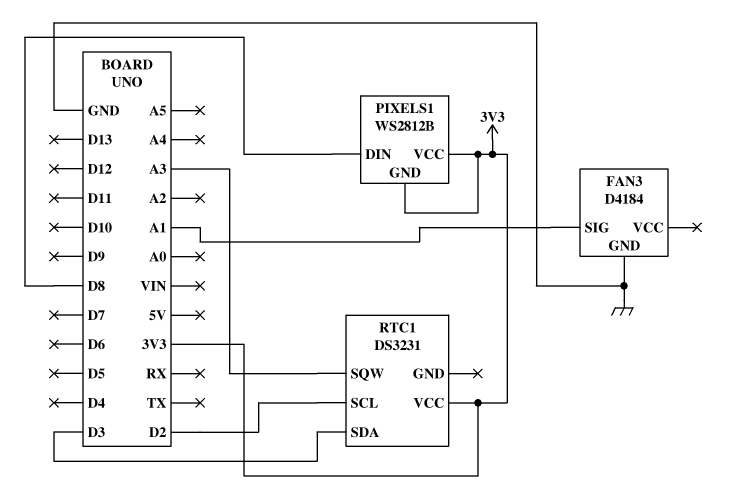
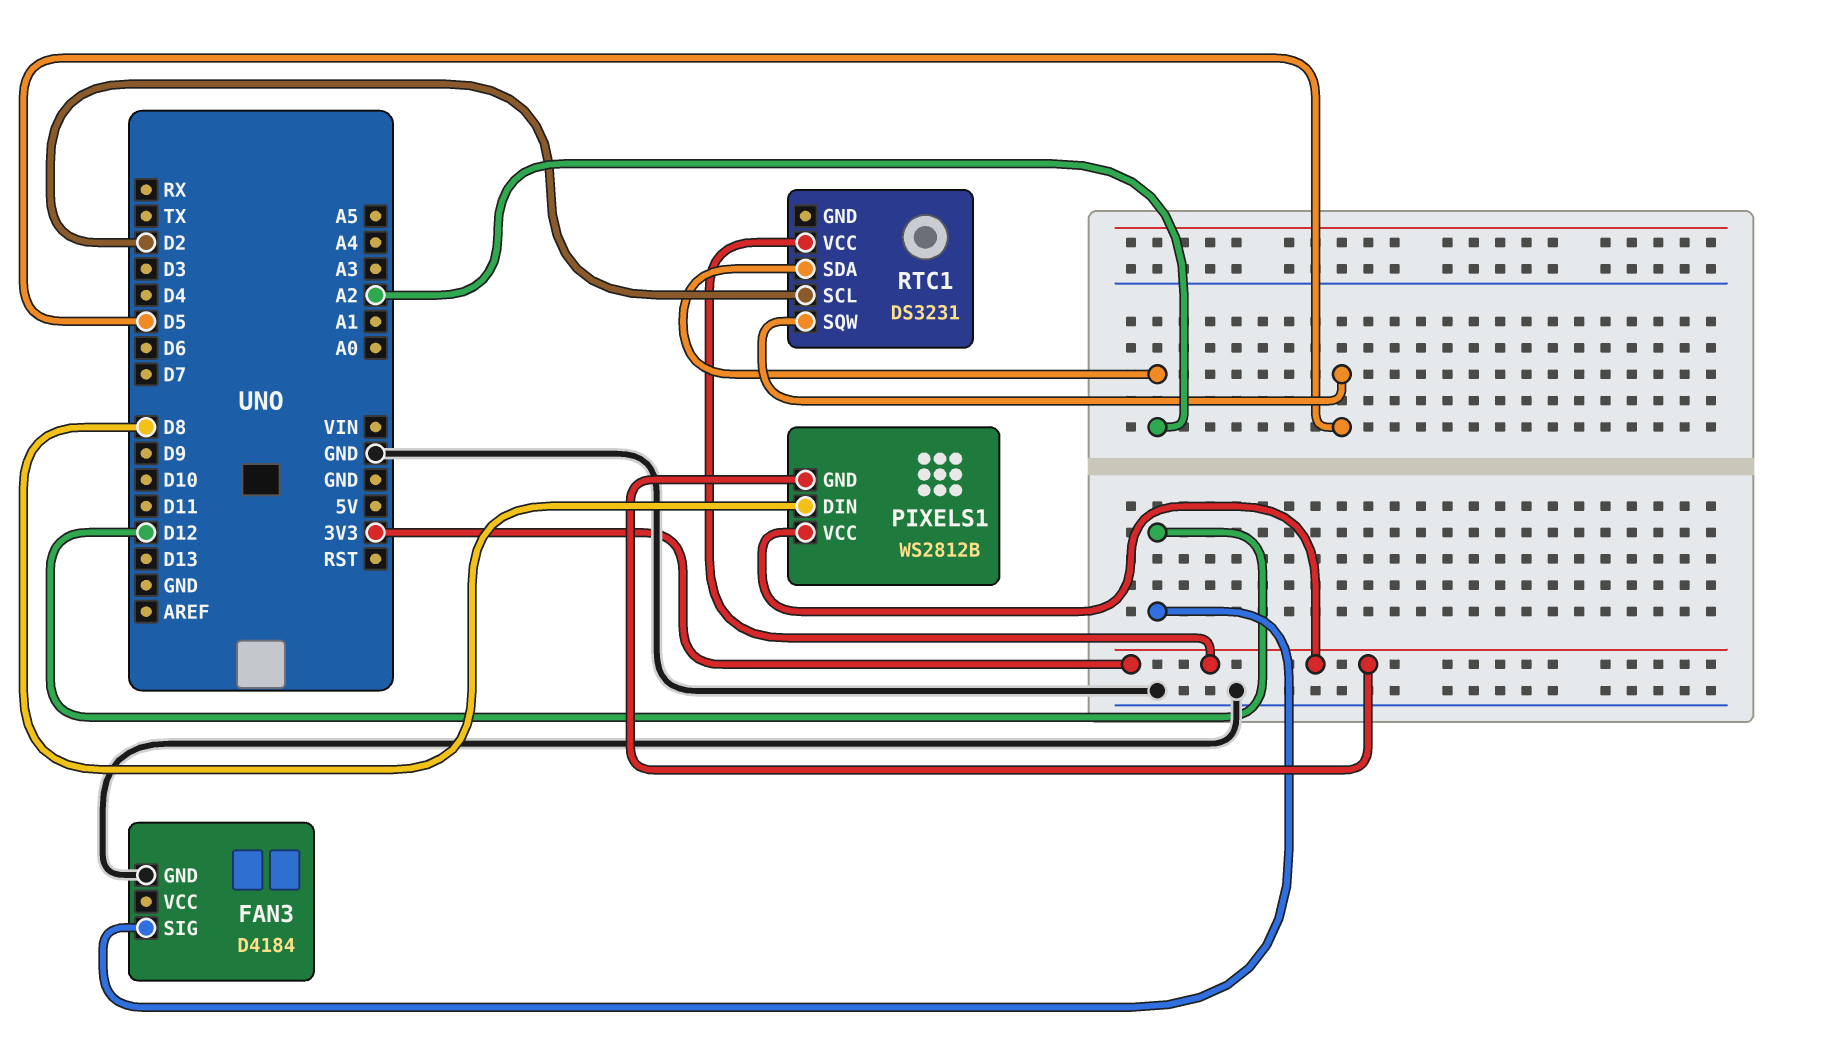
FAN3 pin SIG: A1 -> D12
RTC1 pin SDA: D3 -> A2
RTC1 pin SQW: A3 -> D5

